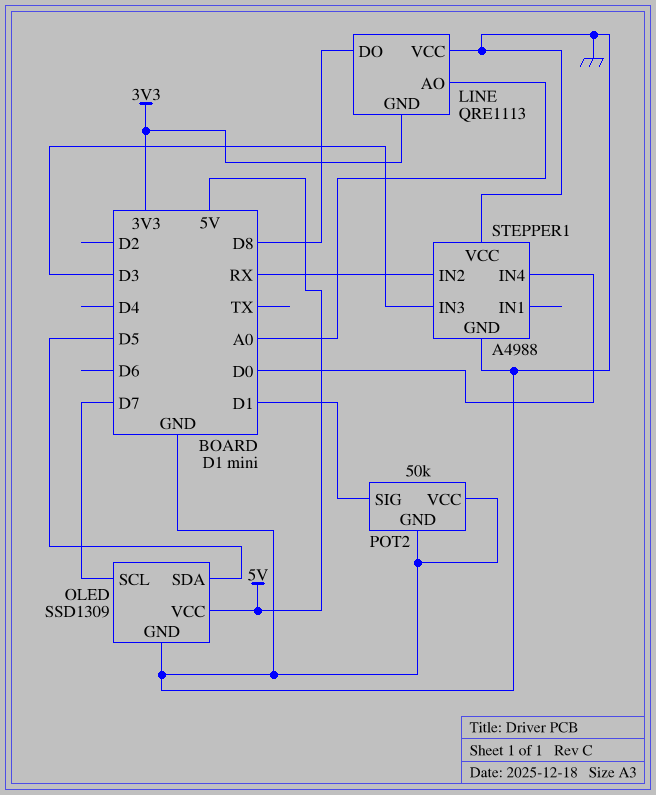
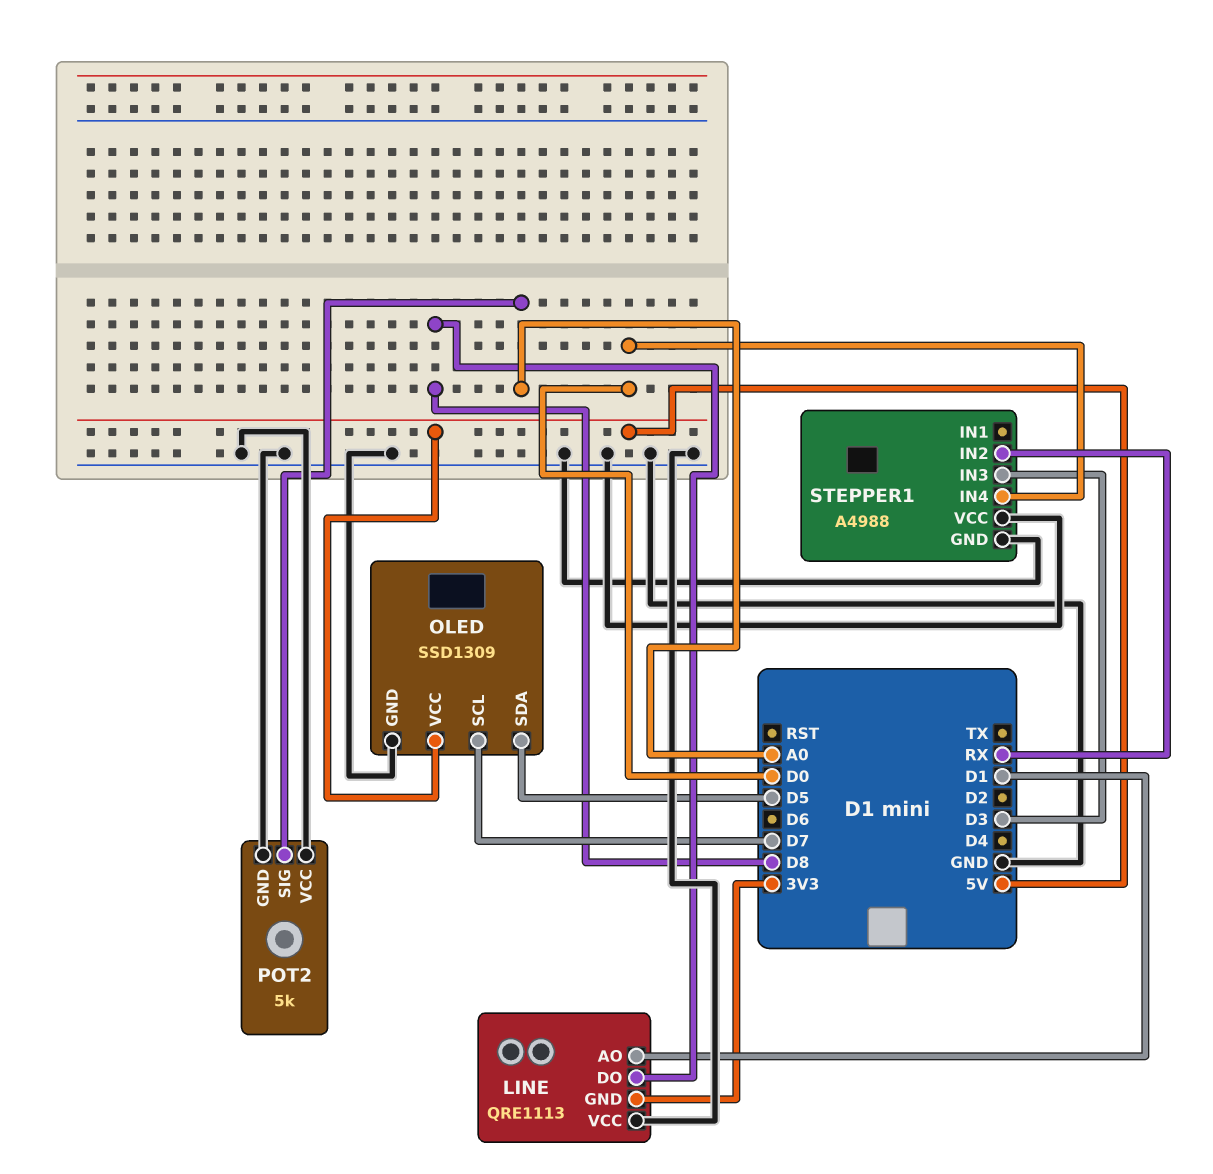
LINE pin AO: A0 -> D1
POT2: 50k -> 5k
POT2 pin SIG: D1 -> A0

